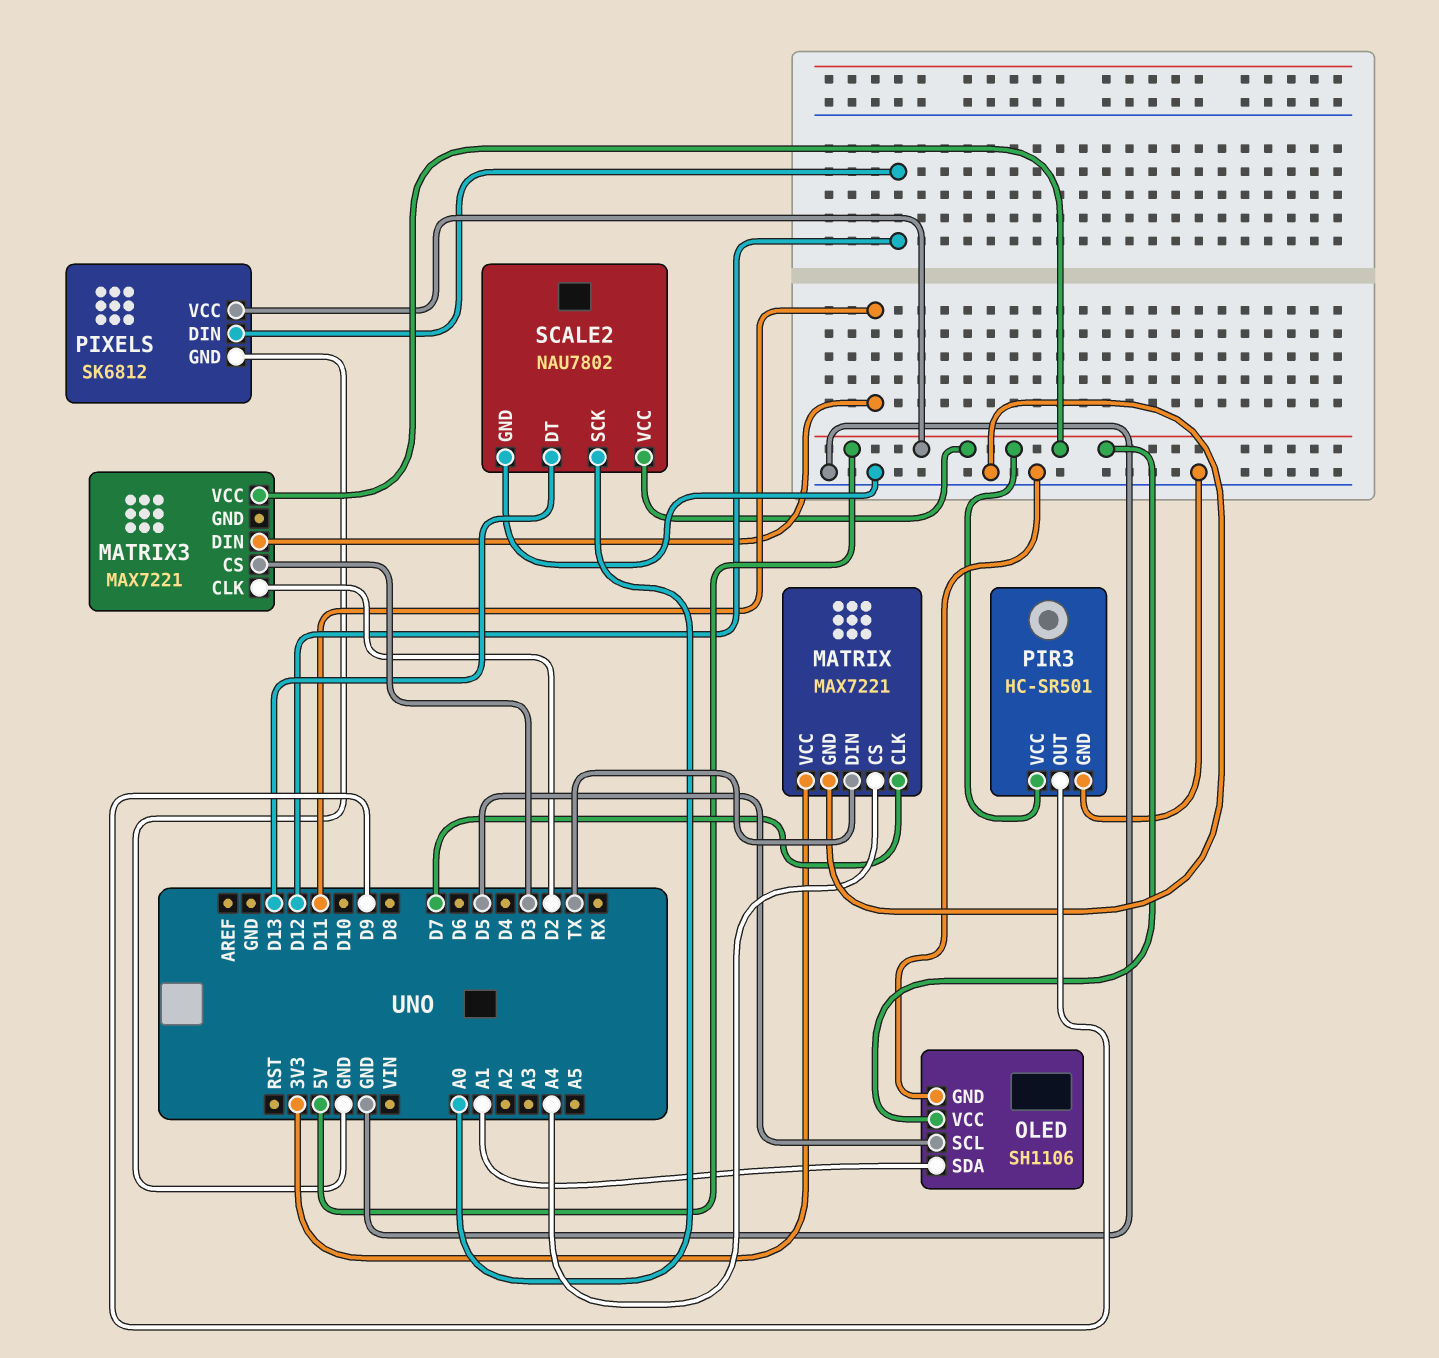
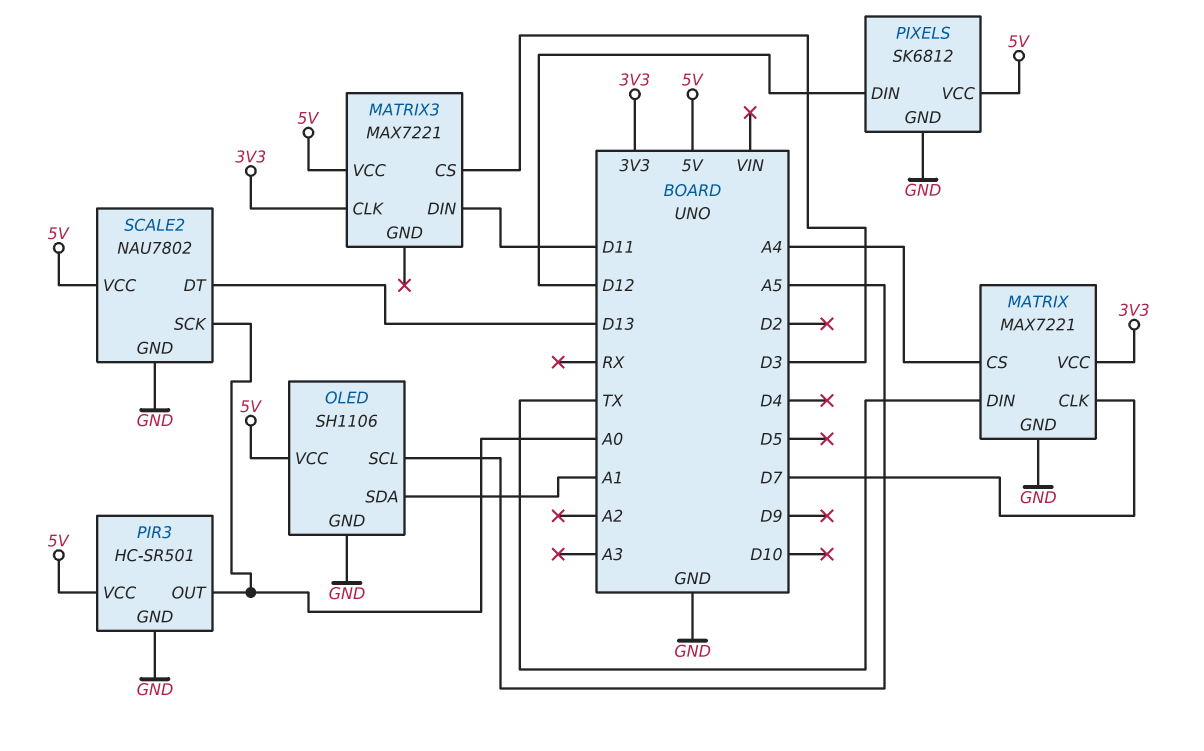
MATRIX3 pin CLK: D2 -> 3V3
OLED pin SCL: D5 -> A5
PIR3 pin OUT: D9 -> A0

